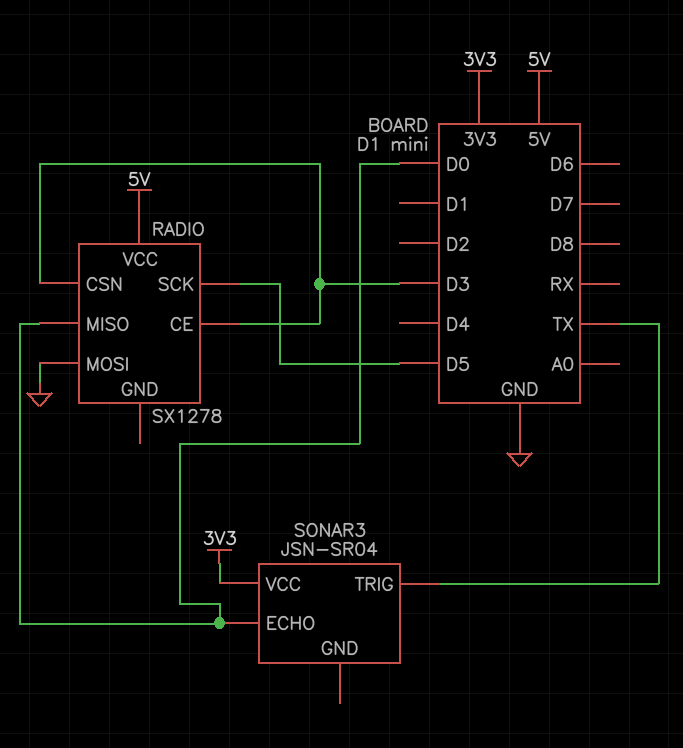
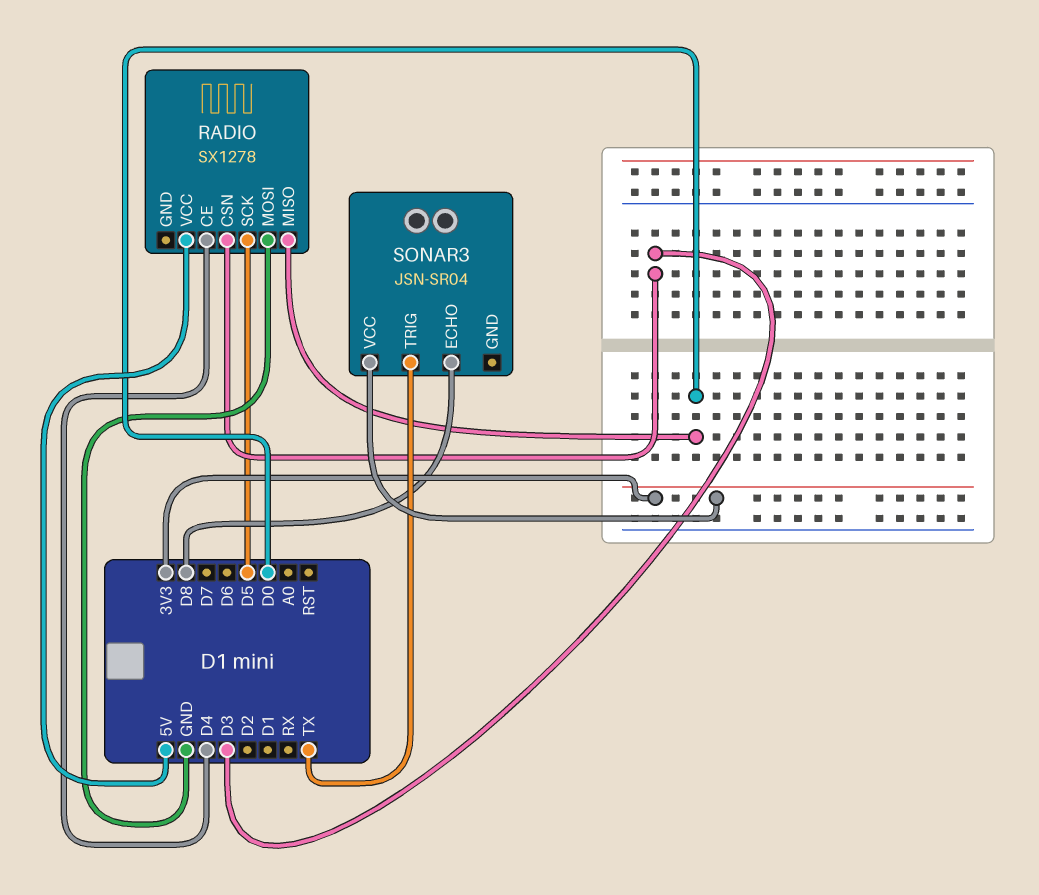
RADIO pin CE: D3 -> D4
SONAR3 pin ECHO: D0 -> D8

